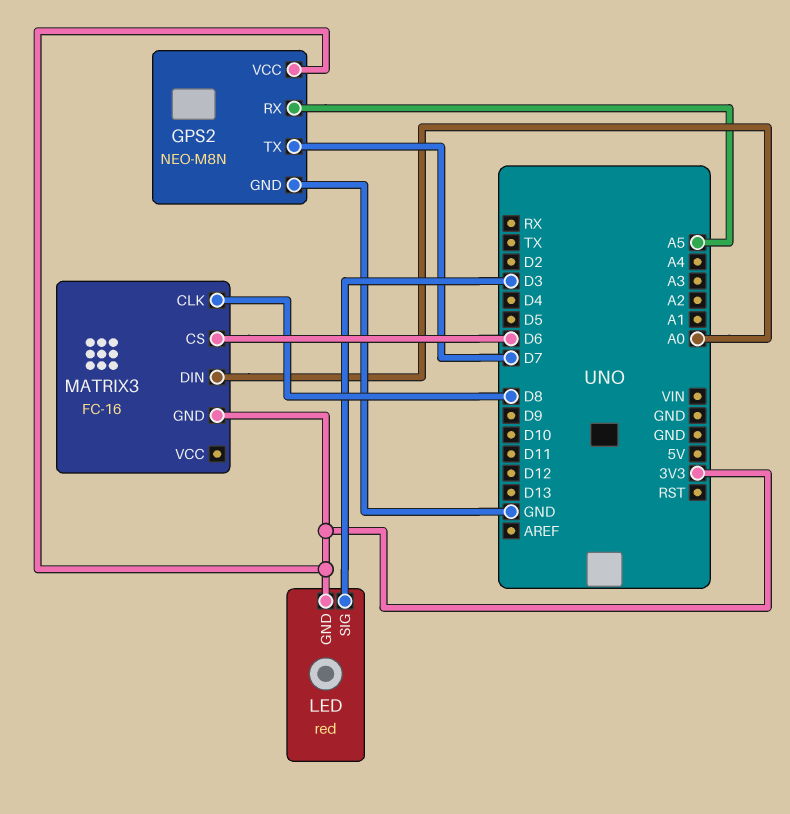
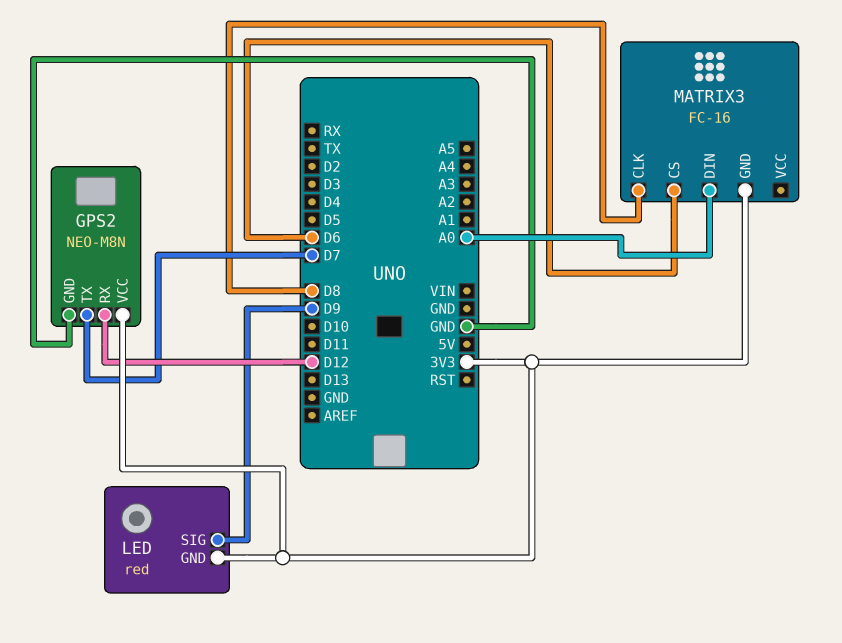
GPS2 pin RX: A5 -> D12
LED pin SIG: D3 -> D9

